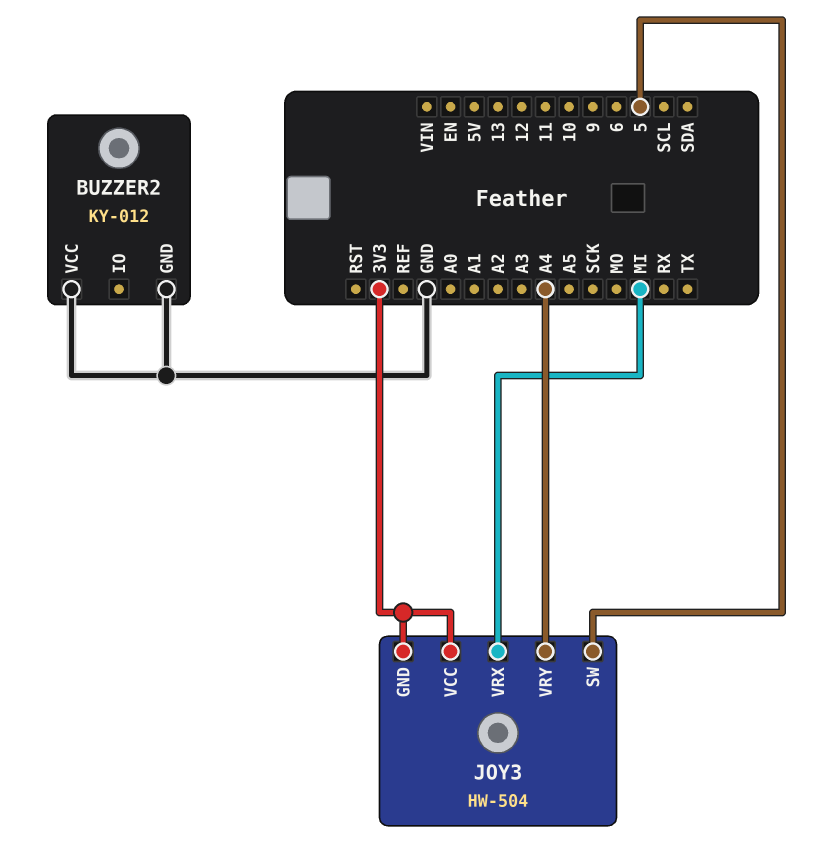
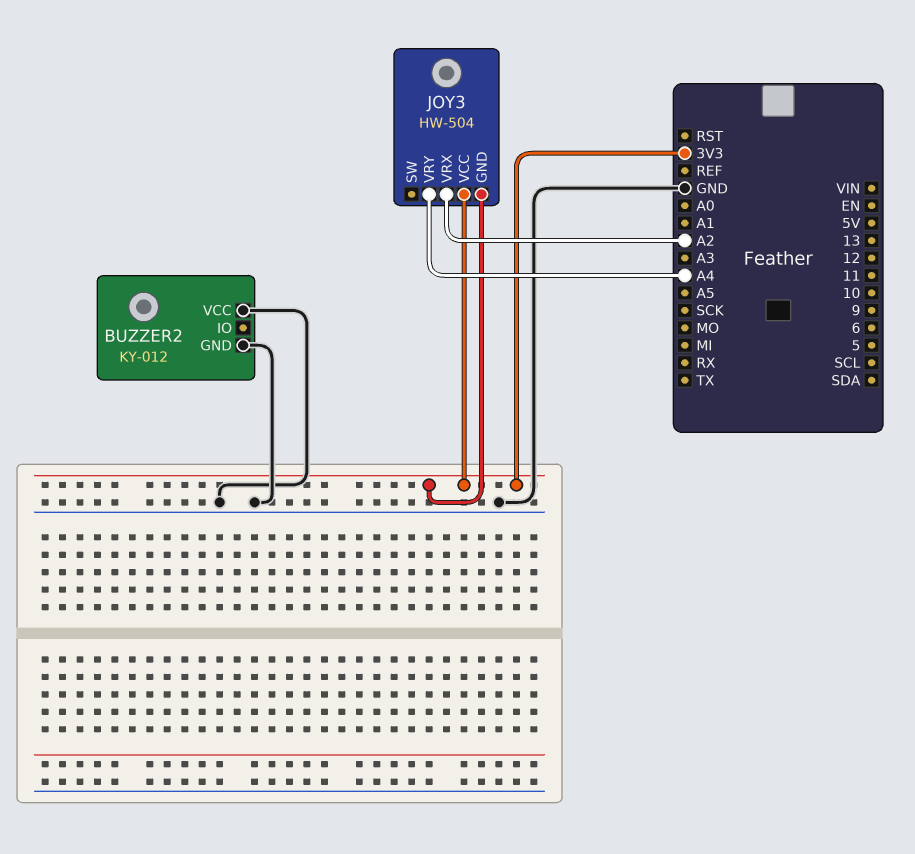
JOY3 pin SW: 5 -> none
JOY3 pin VRX: MI -> A2

